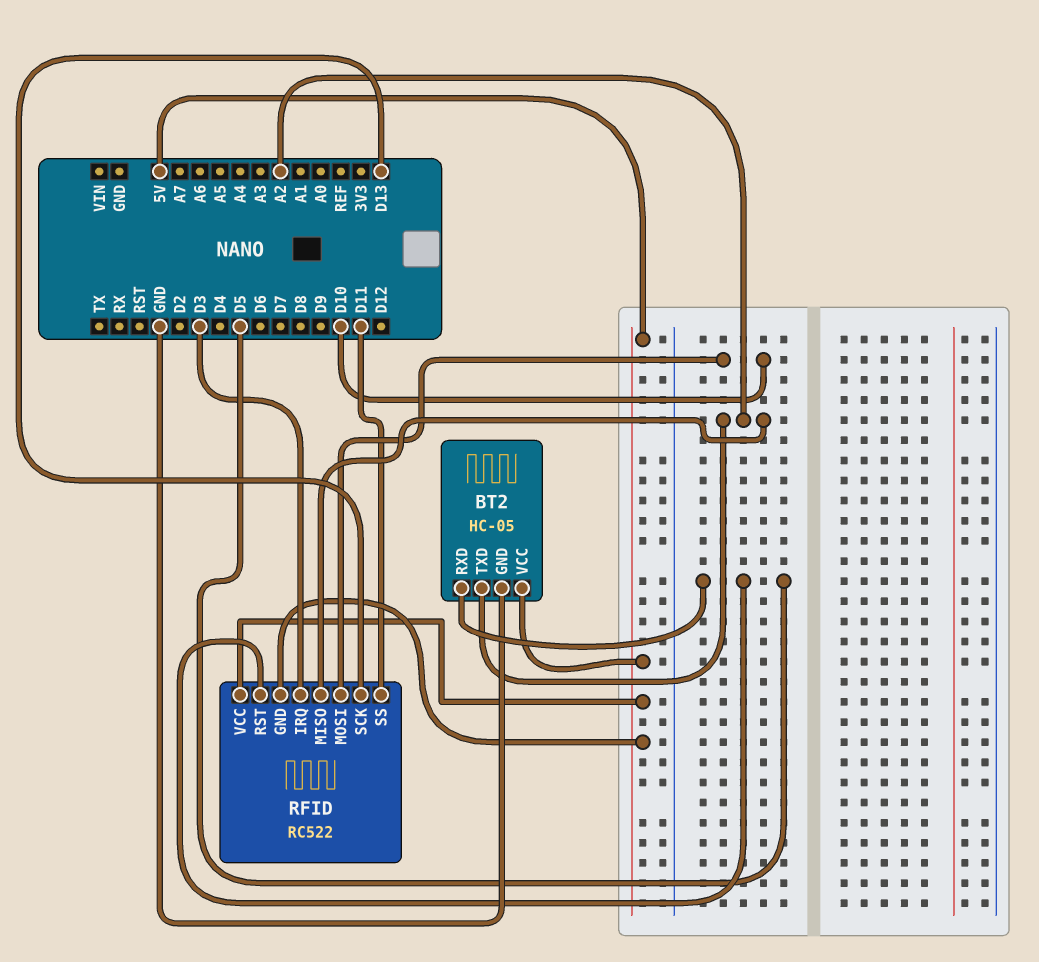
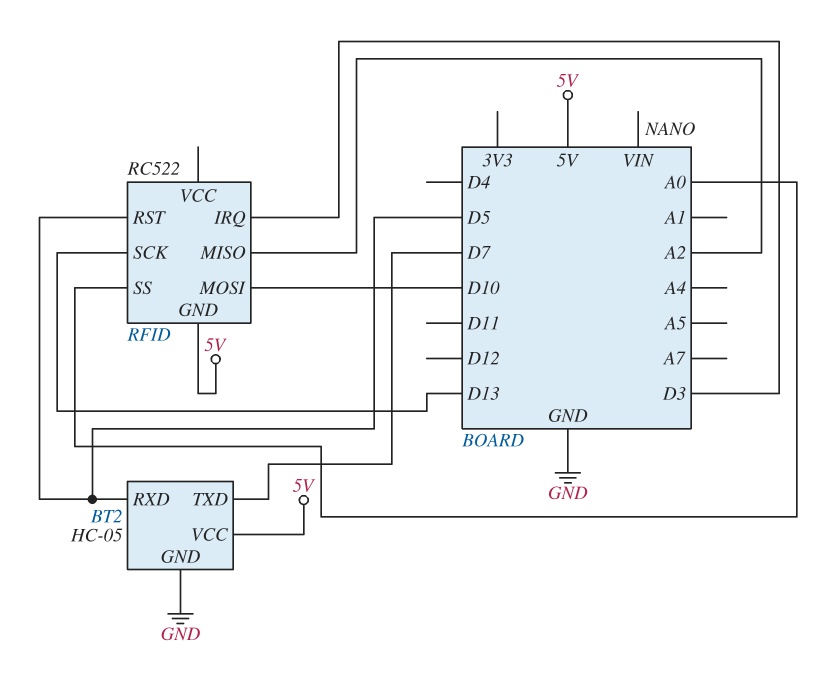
BT2 pin TXD: A2 -> D7
RFID pin SS: D11 -> A0
RFID pin VCC: 5V -> none

